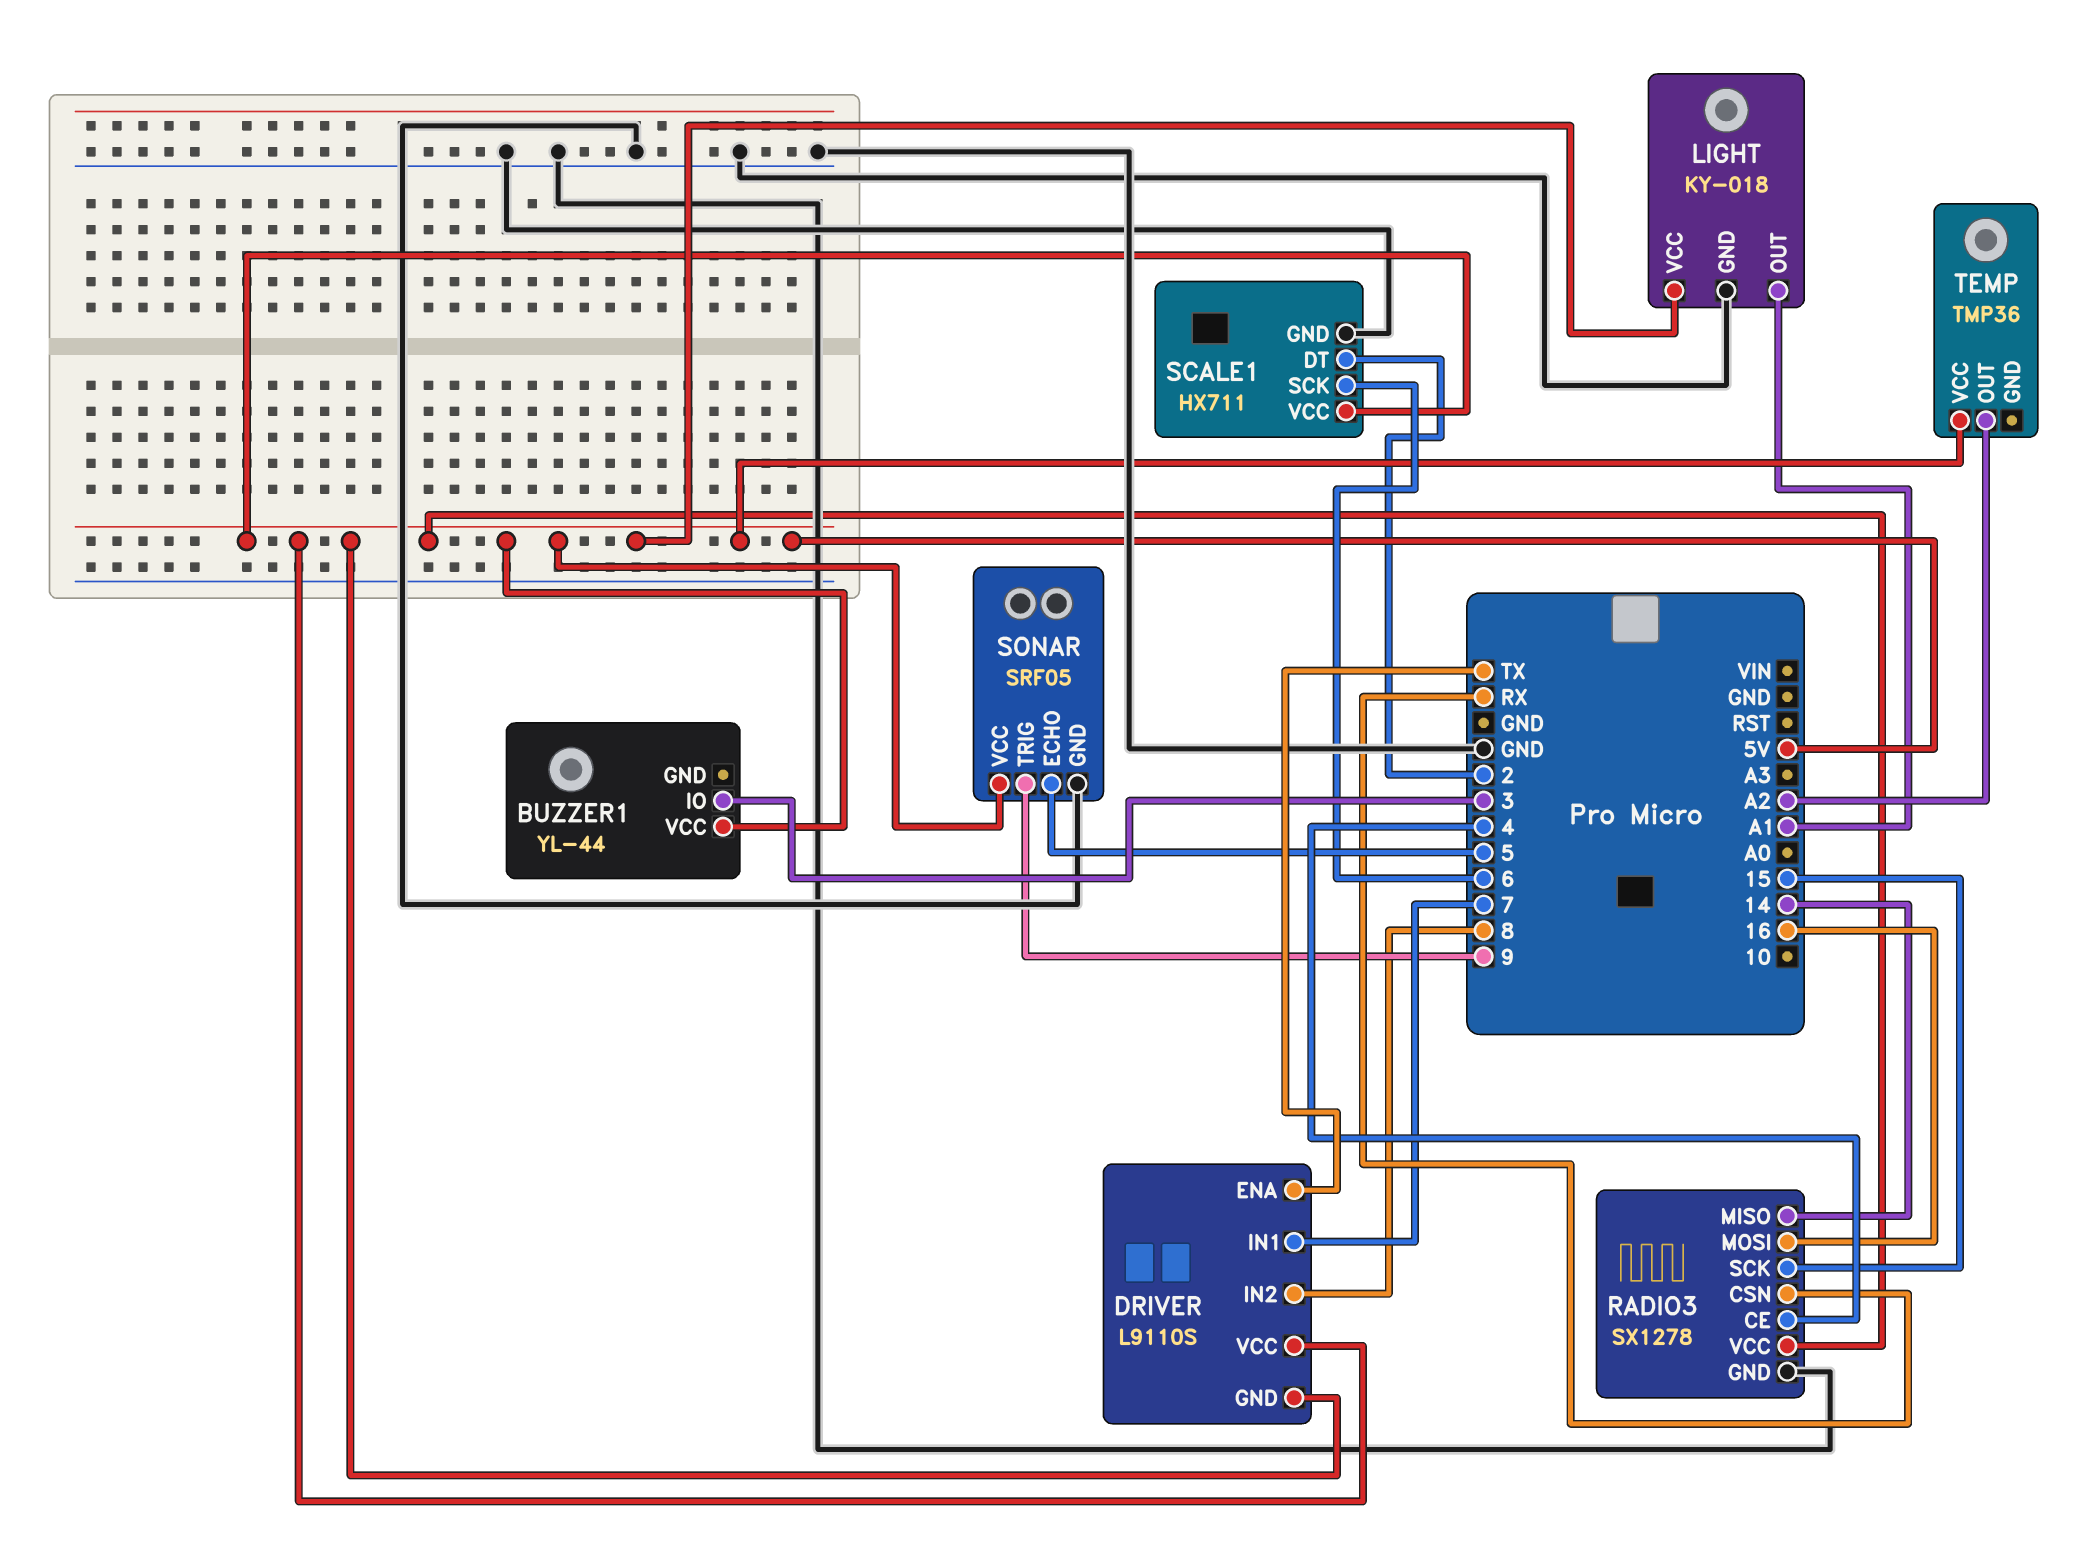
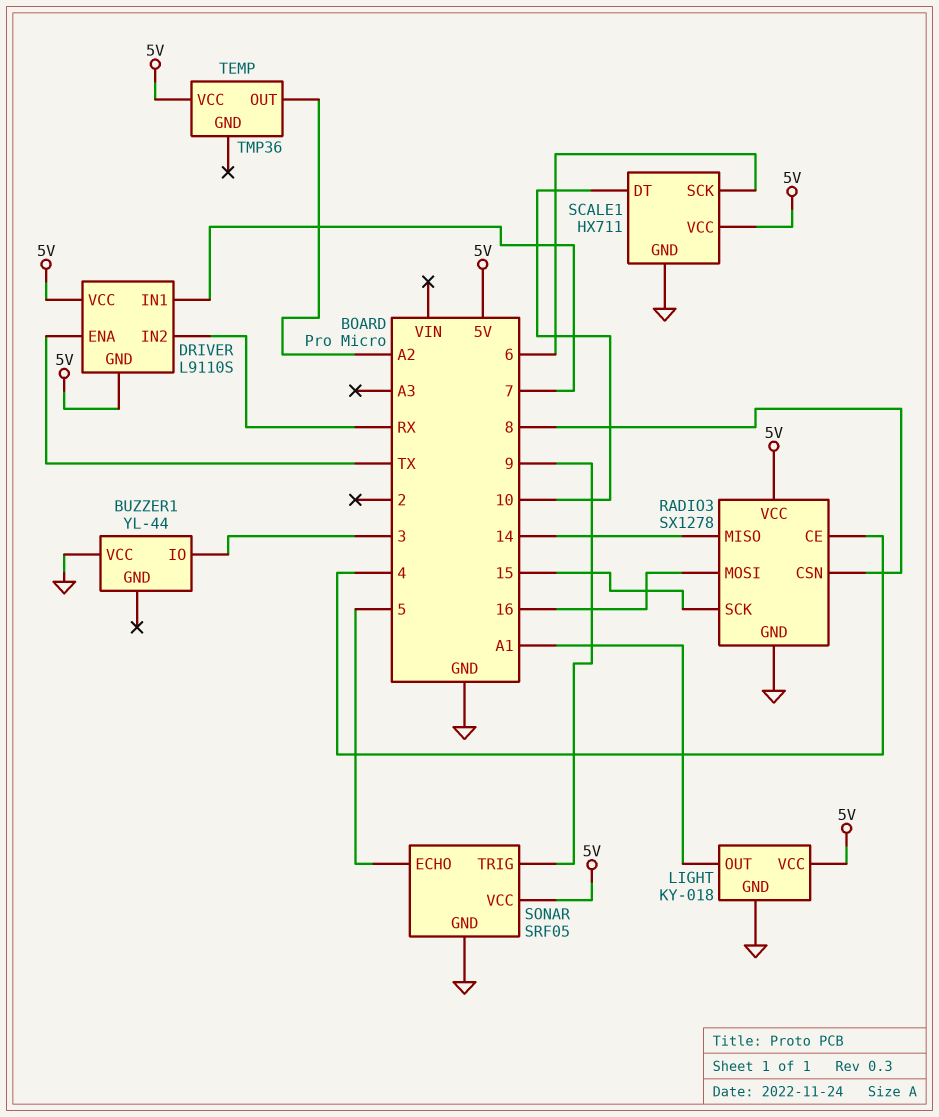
BUZZER1 pin VCC: 5V -> GND
DRIVER pin IN2: 8 -> RX
RADIO3 pin CSN: RX -> 8
SCALE1 pin DT: 2 -> 10

